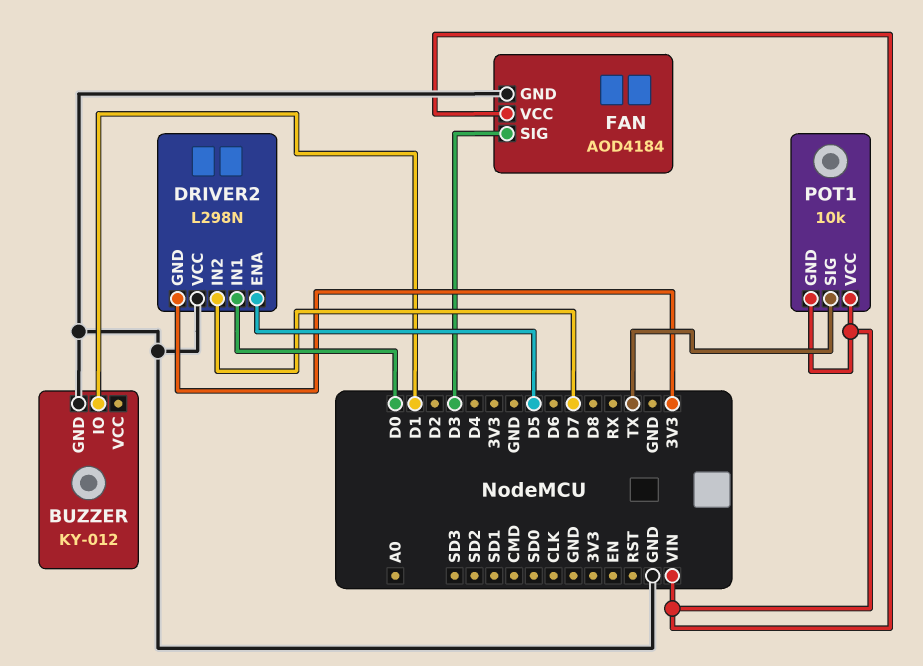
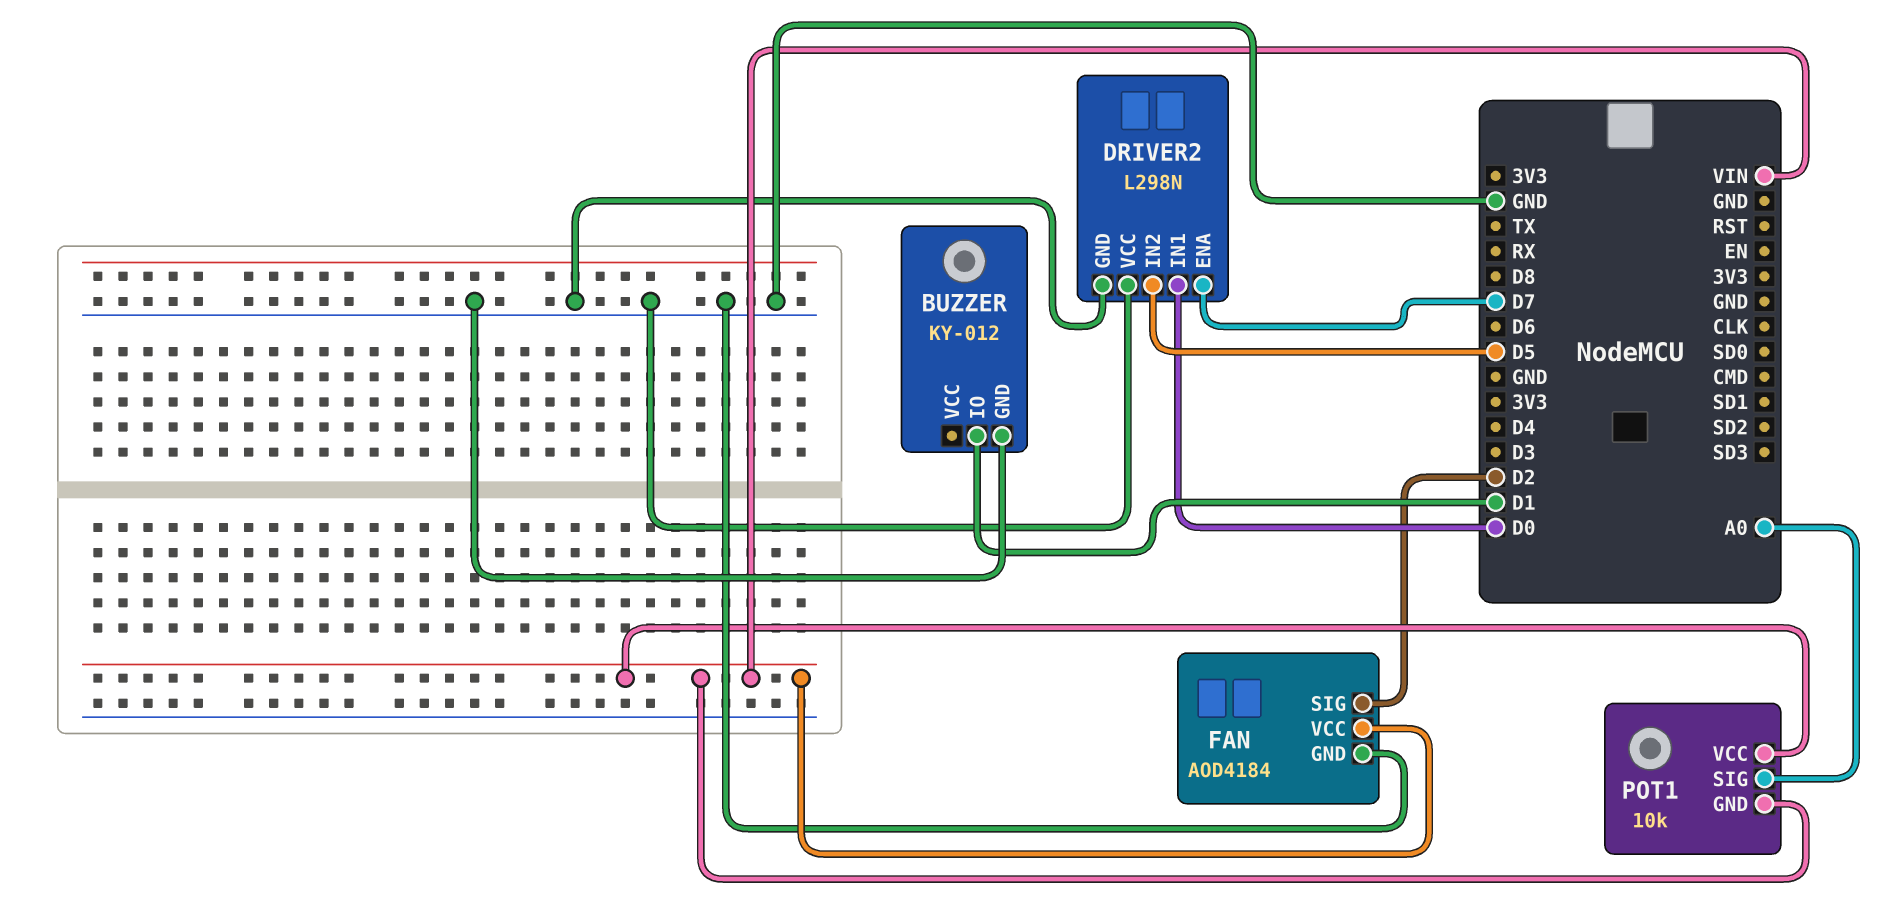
DRIVER2 pin ENA: D5 -> D7
DRIVER2 pin GND: 3V3 -> GND
DRIVER2 pin IN2: D7 -> D5
FAN pin SIG: D3 -> D2
POT1 pin SIG: TX -> A0

